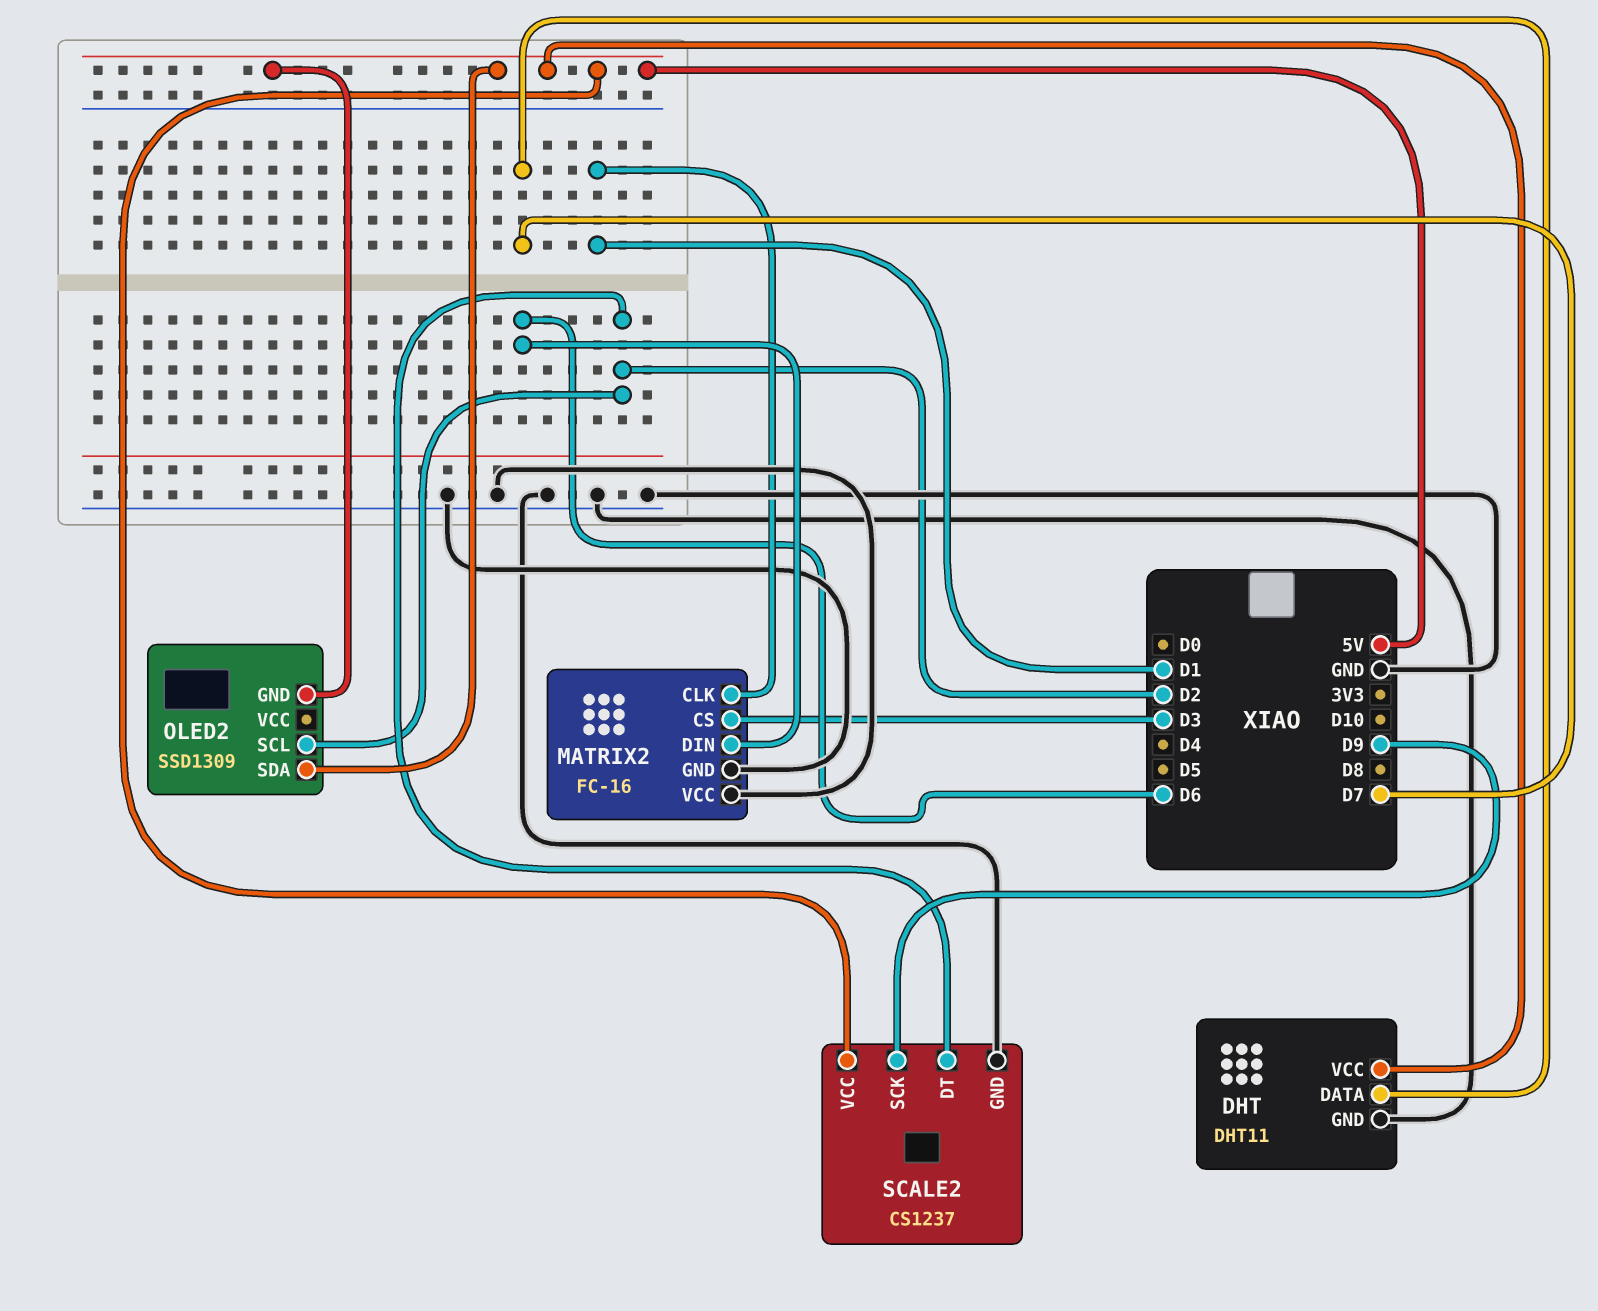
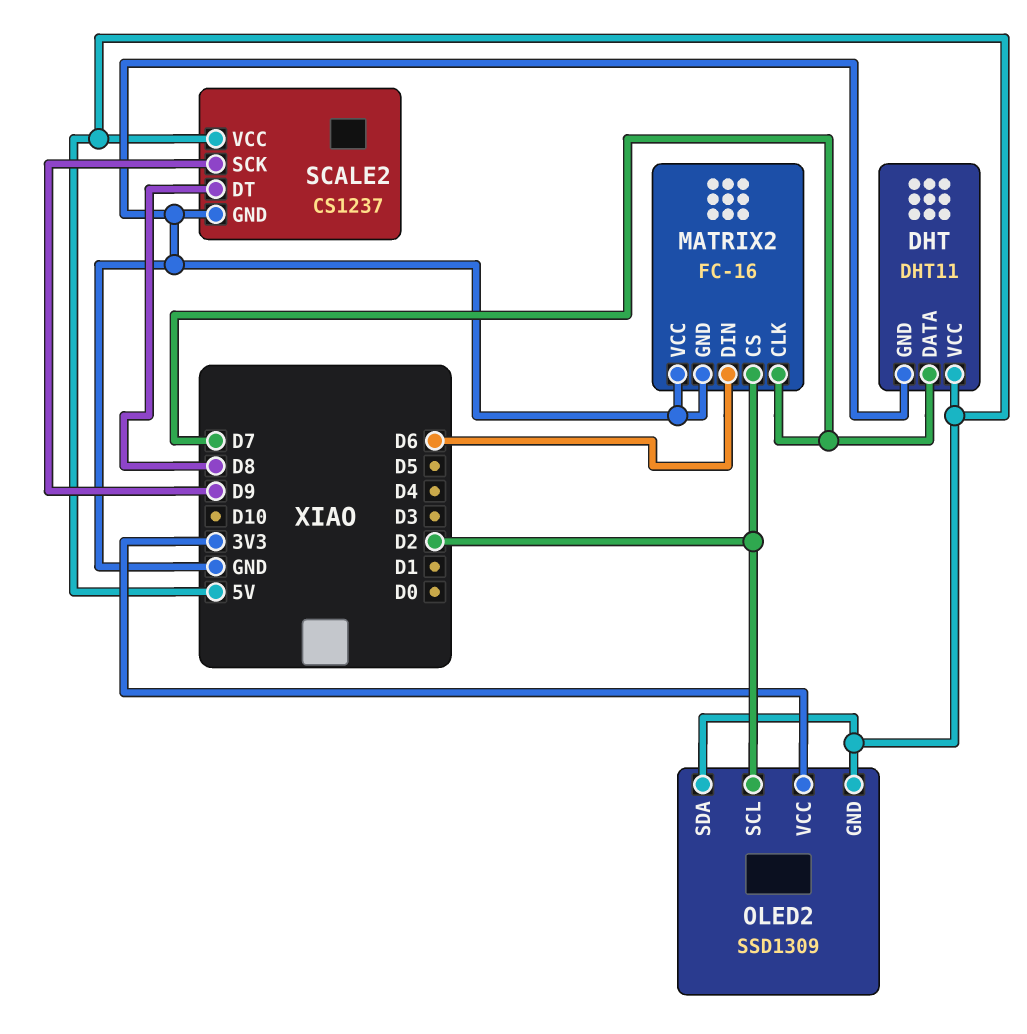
MATRIX2 pin CLK: D1 -> D7
MATRIX2 pin CS: D3 -> D2
OLED2 pin VCC: none -> 3V3
SCALE2 pin DT: D2 -> D8

